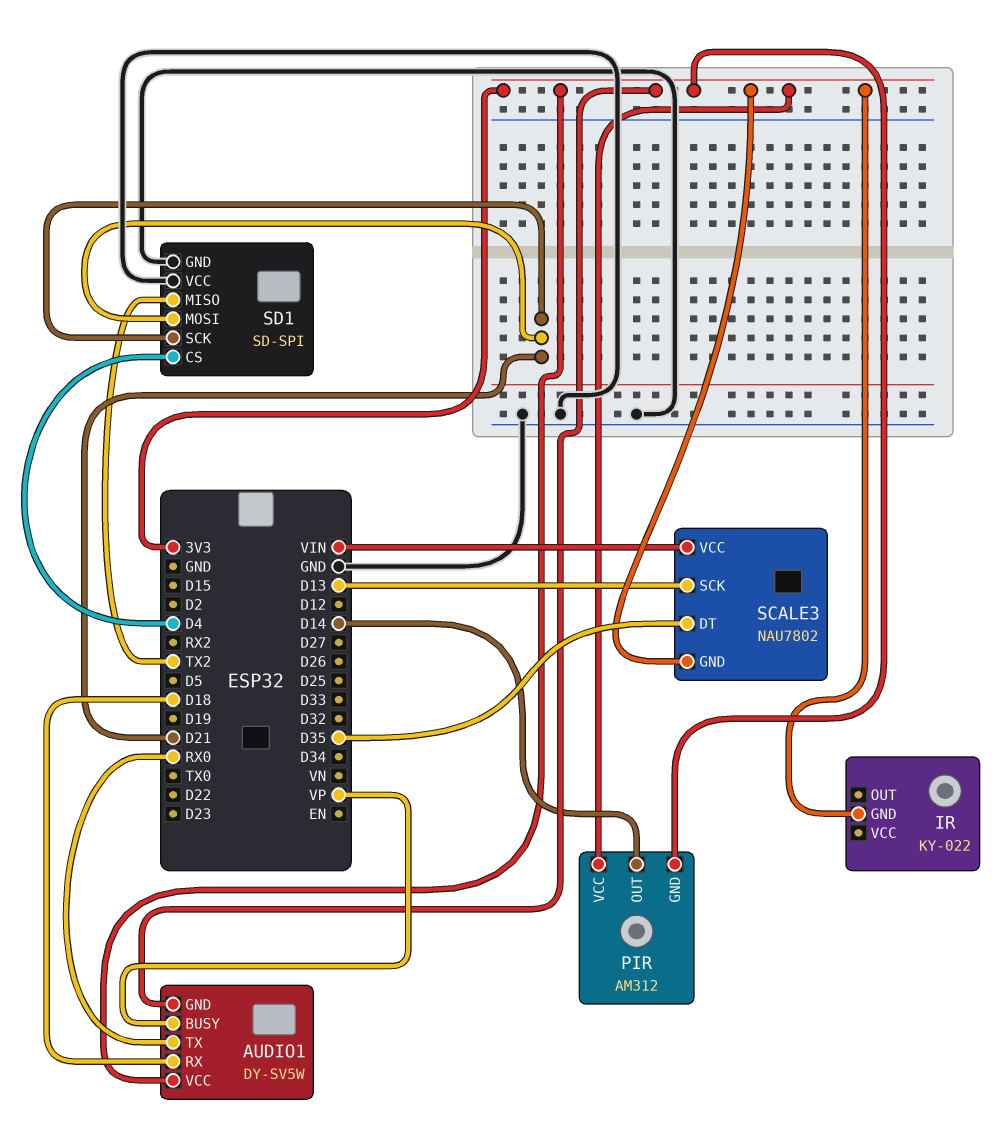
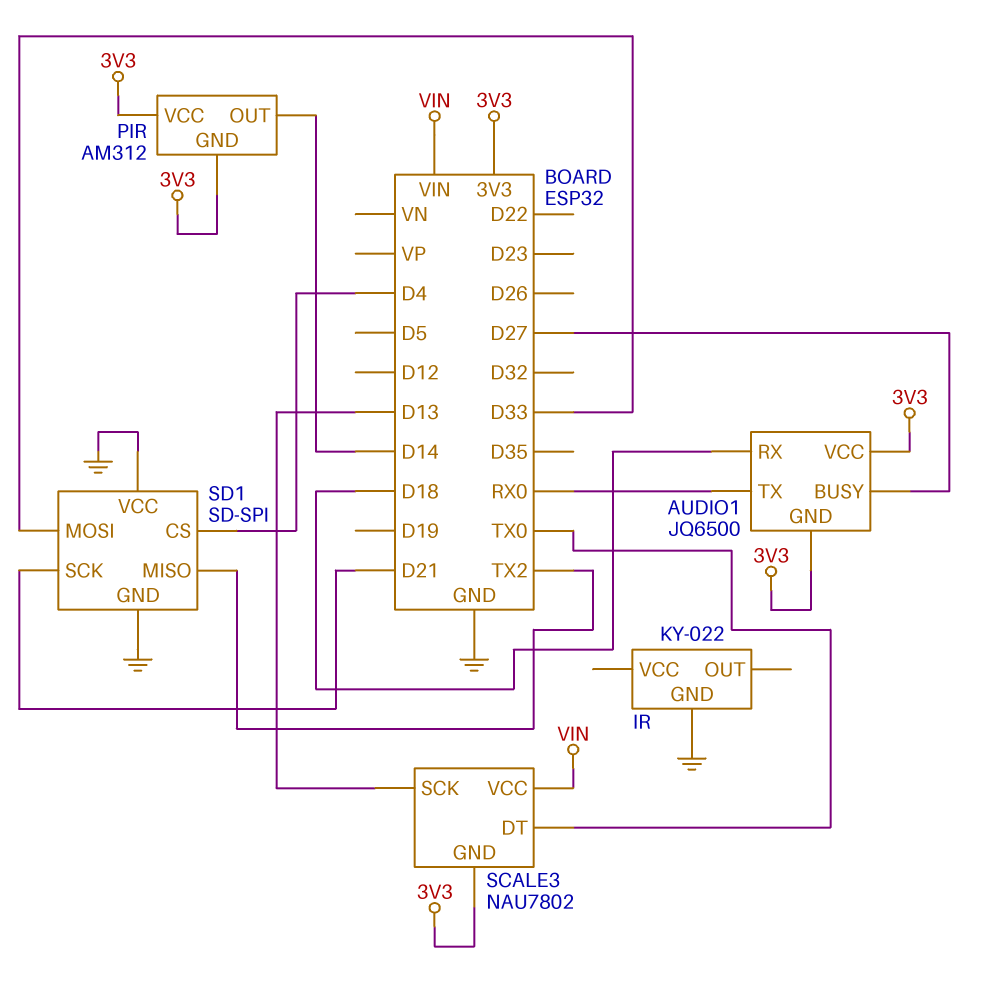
AUDIO1: DY-SV5W -> JQ6500
AUDIO1 pin BUSY: VP -> D27
IR pin GND: 3V3 -> GND
SCALE3 pin DT: D35 -> TX0
SD1 pin MOSI: D21 -> D33

